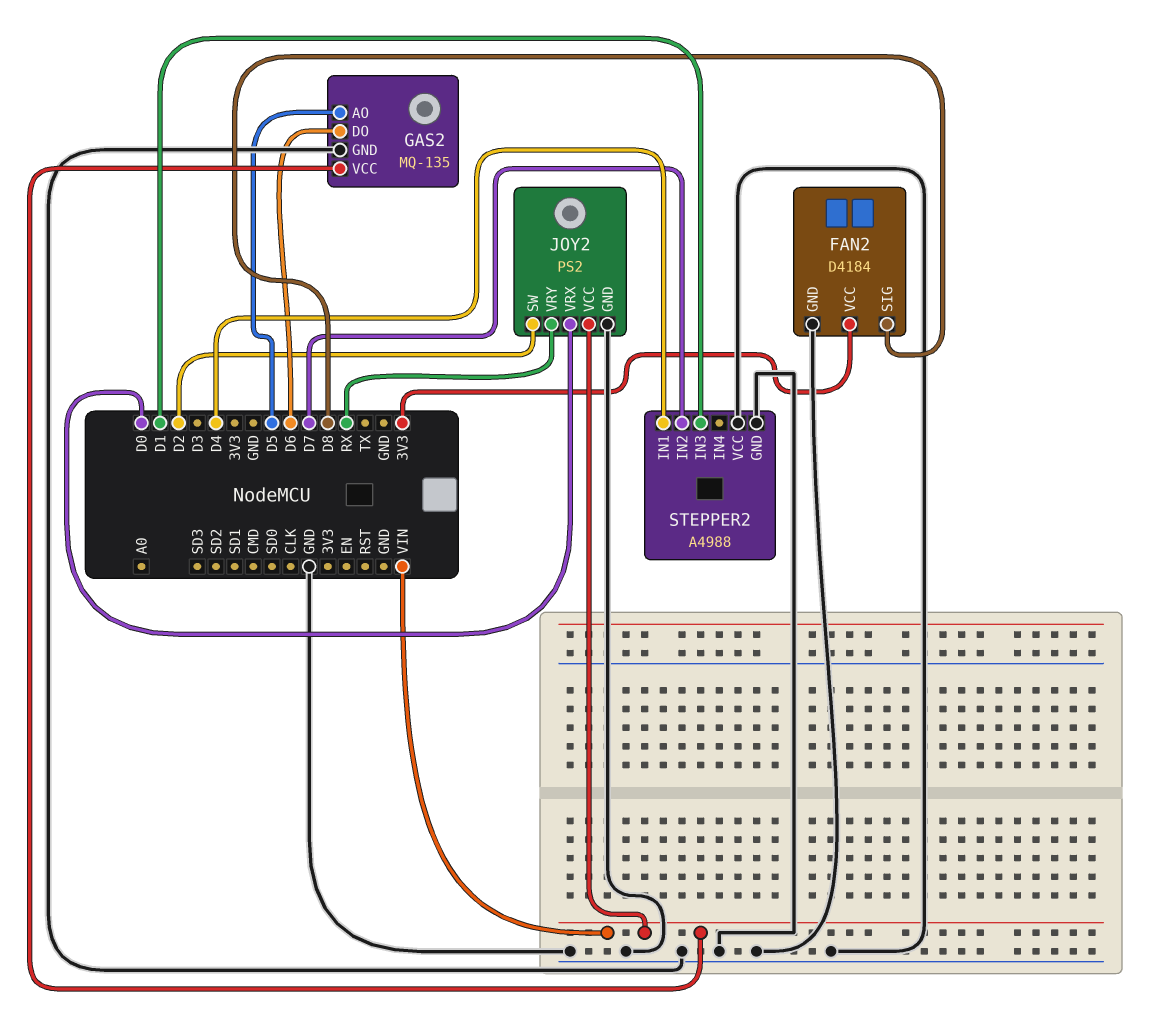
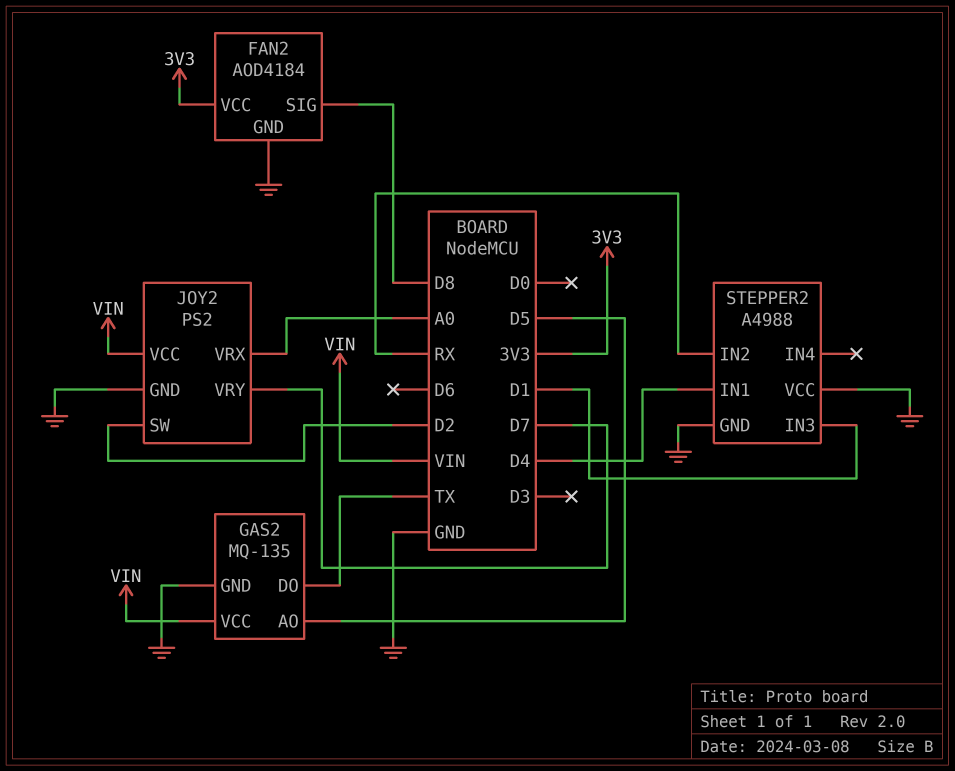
FAN2: D4184 -> AOD4184
GAS2 pin DO: D6 -> TX
JOY2 pin VRX: D0 -> A0
JOY2 pin VRY: RX -> D7
STEPPER2 pin IN2: D7 -> RX

